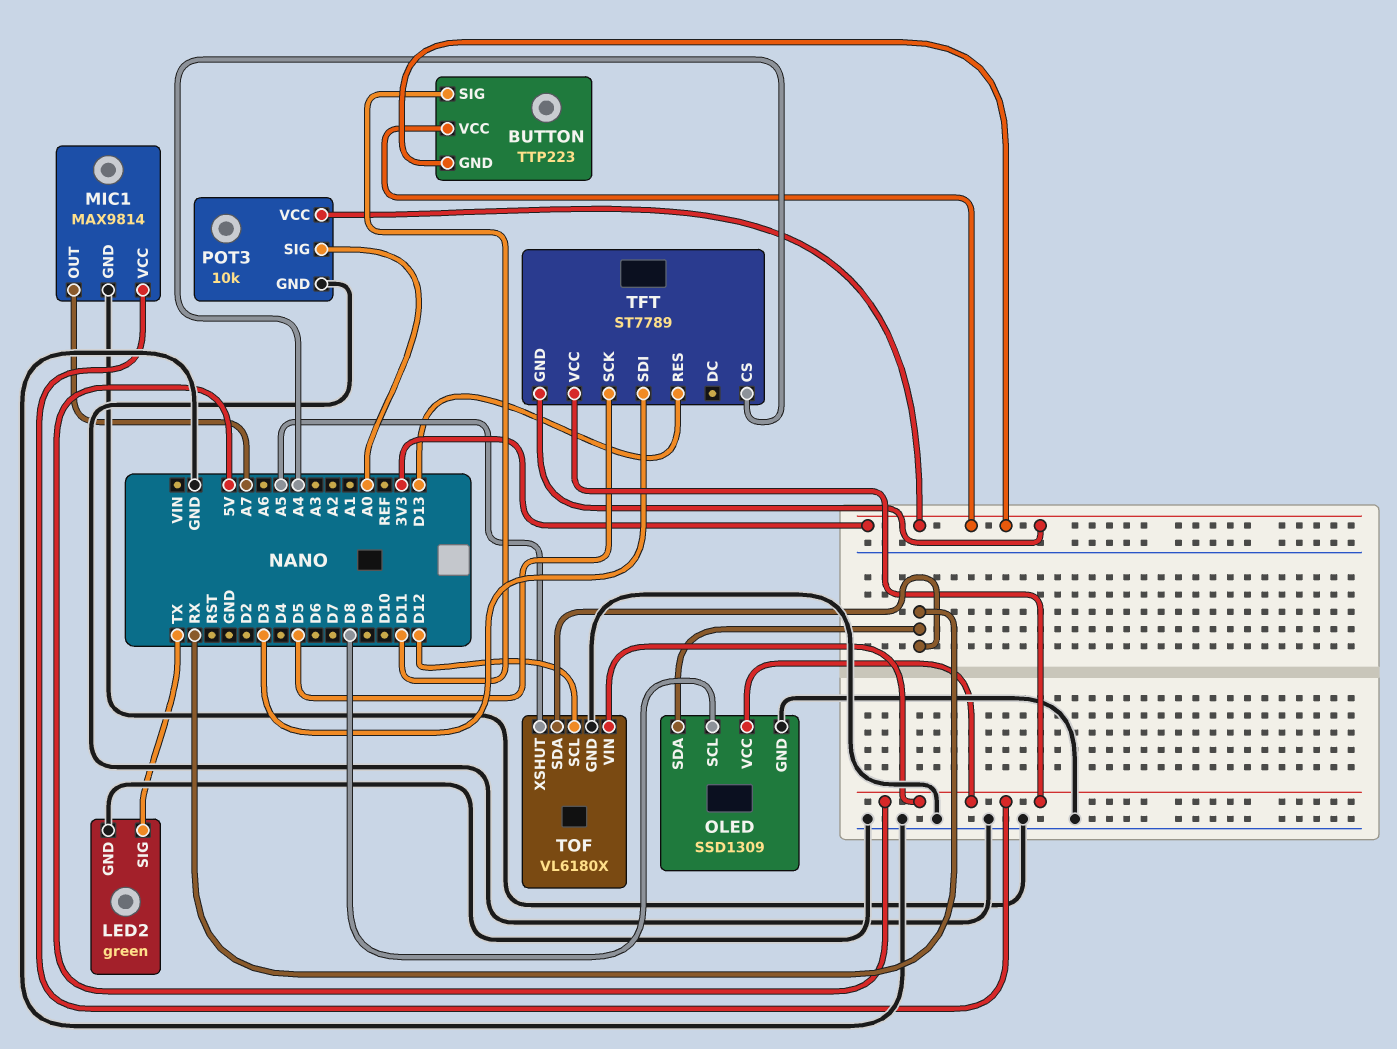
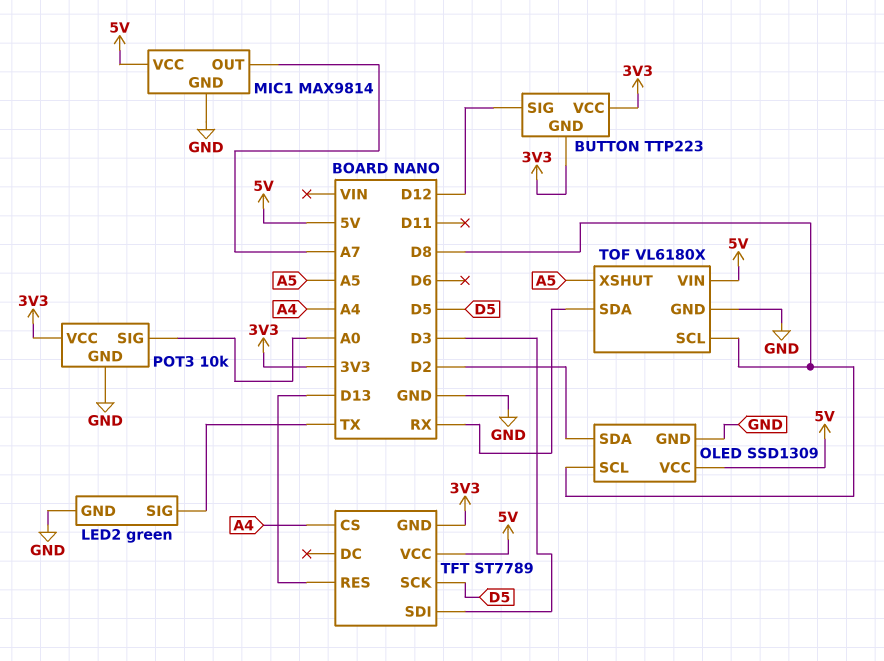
BUTTON pin SIG: D11 -> D12
OLED pin SDA: RX -> D2
TOF pin SCL: D12 -> D8

